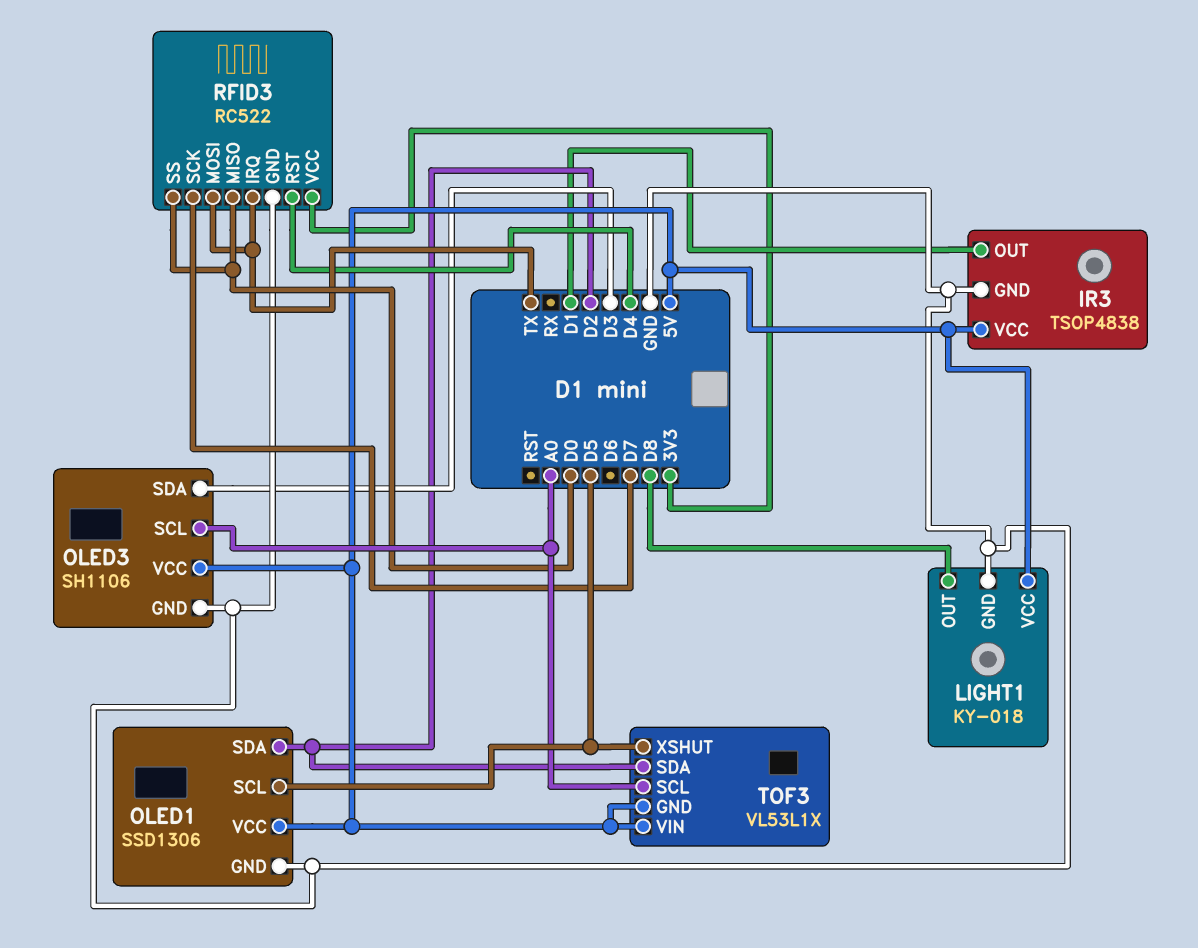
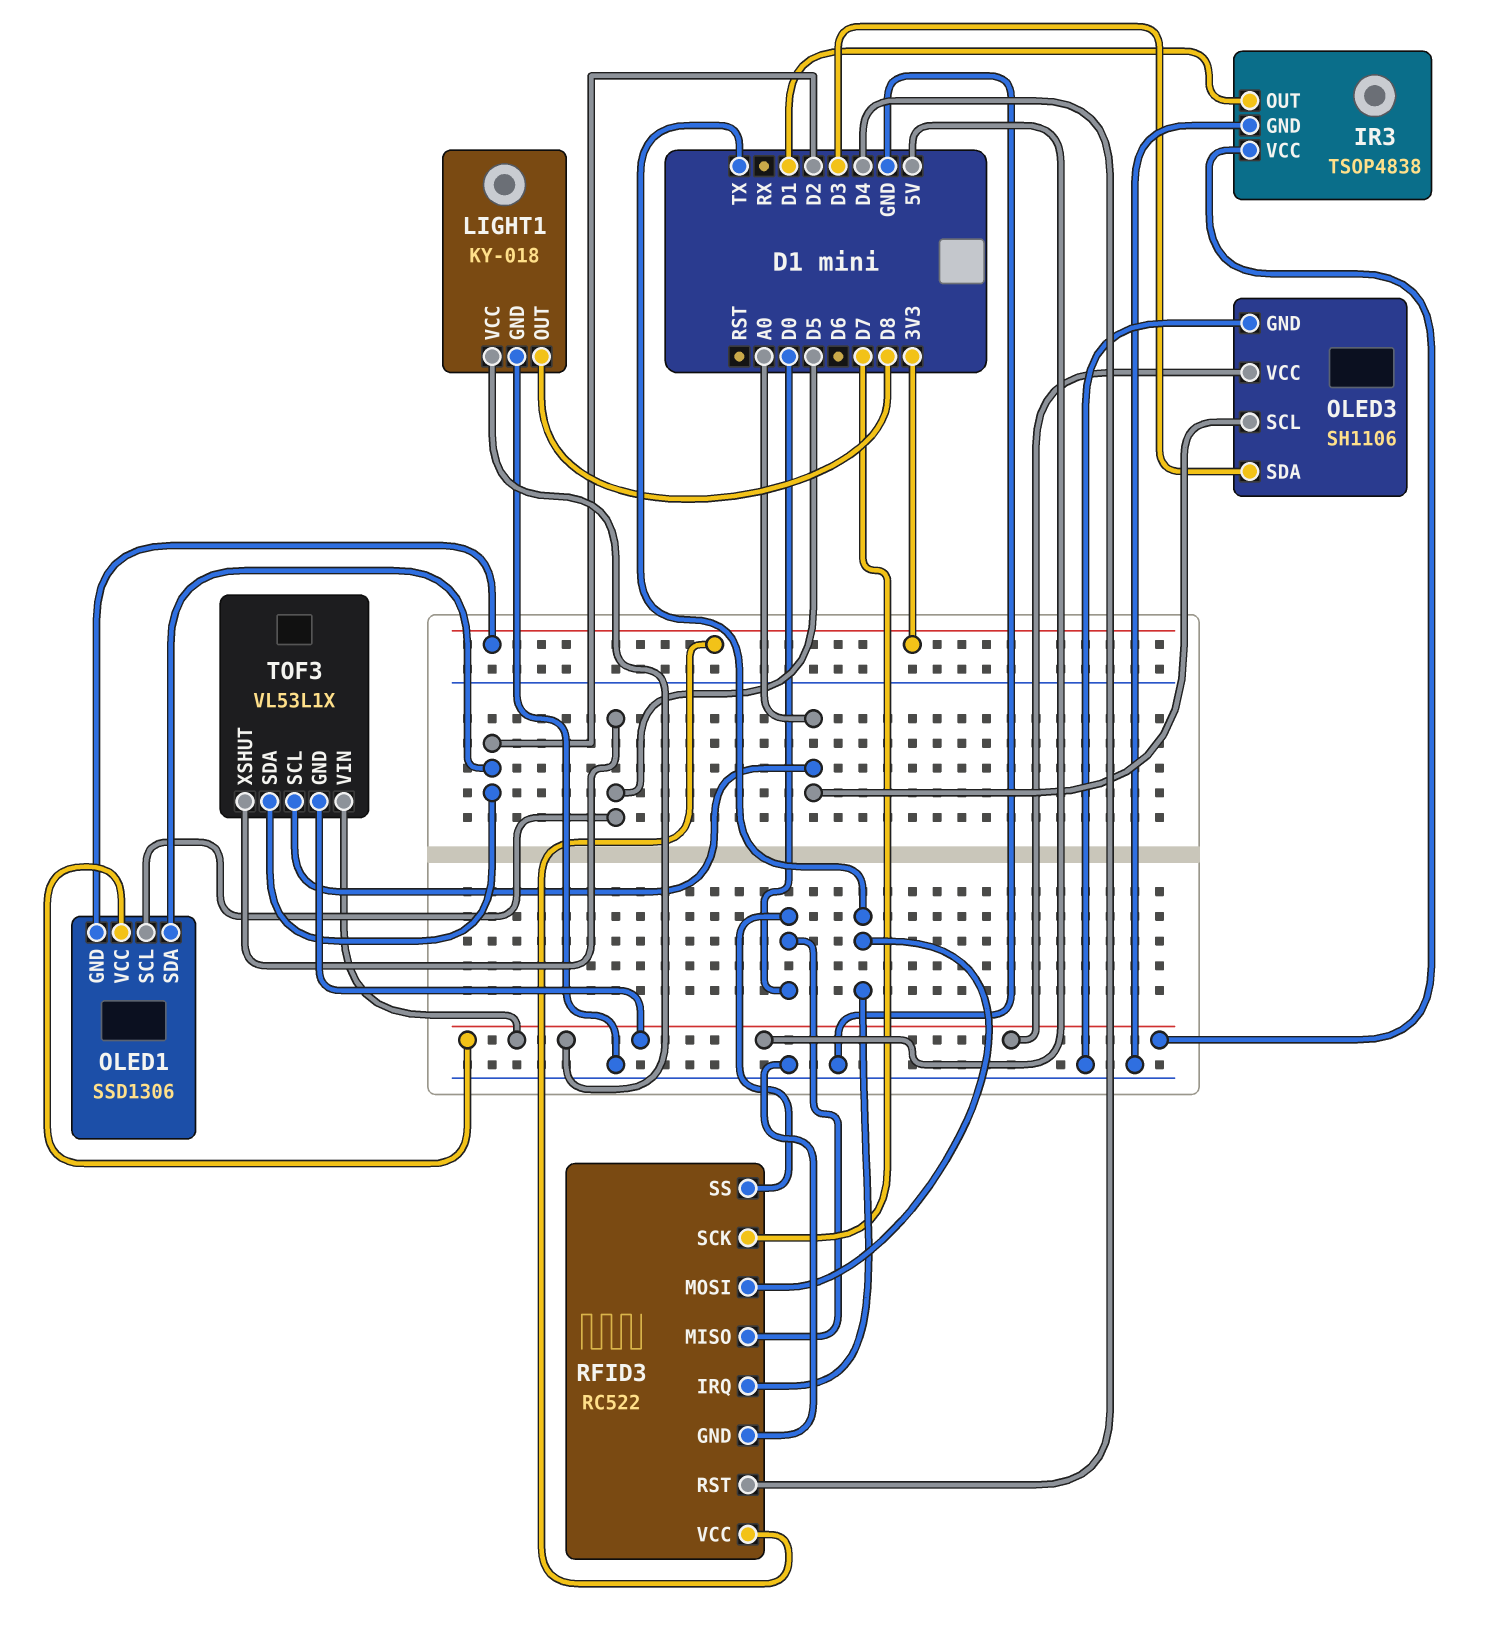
OLED1 pin GND: GND -> 3V3

